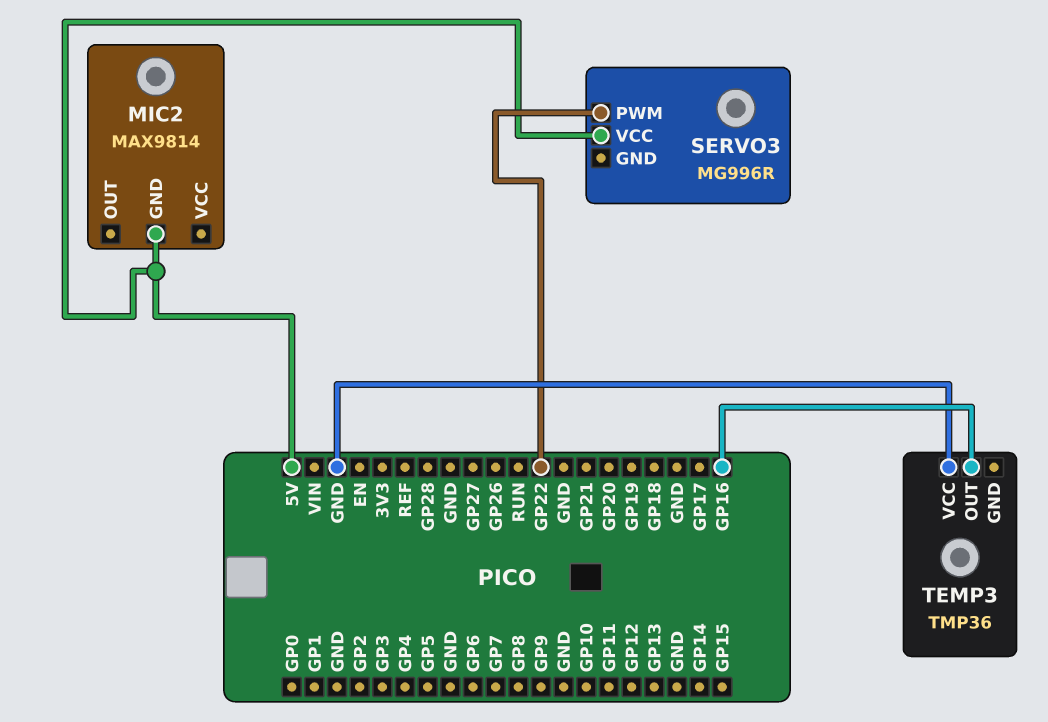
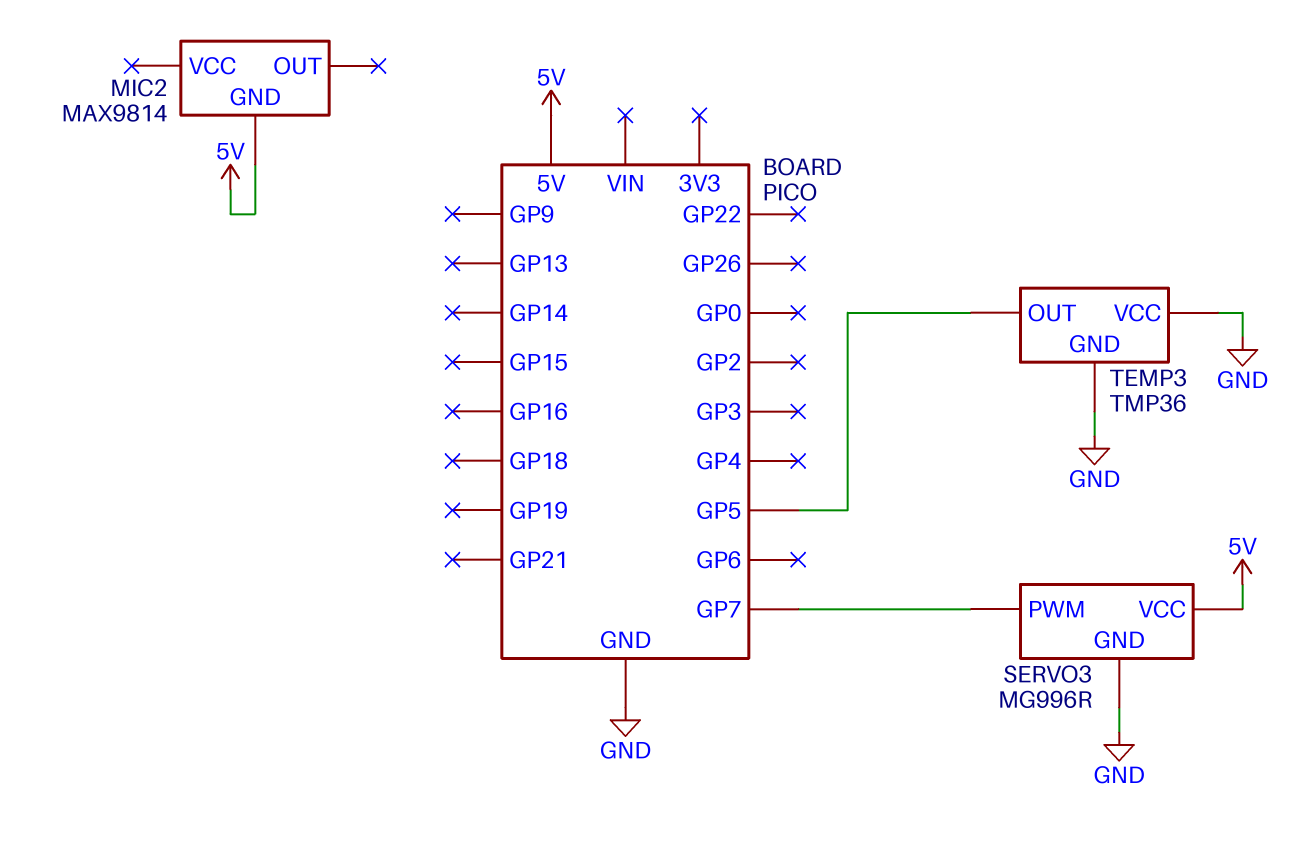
SERVO3 pin GND: none -> GND
SERVO3 pin PWM: GP22 -> GP7
TEMP3 pin GND: none -> GND
TEMP3 pin OUT: GP16 -> GP5

